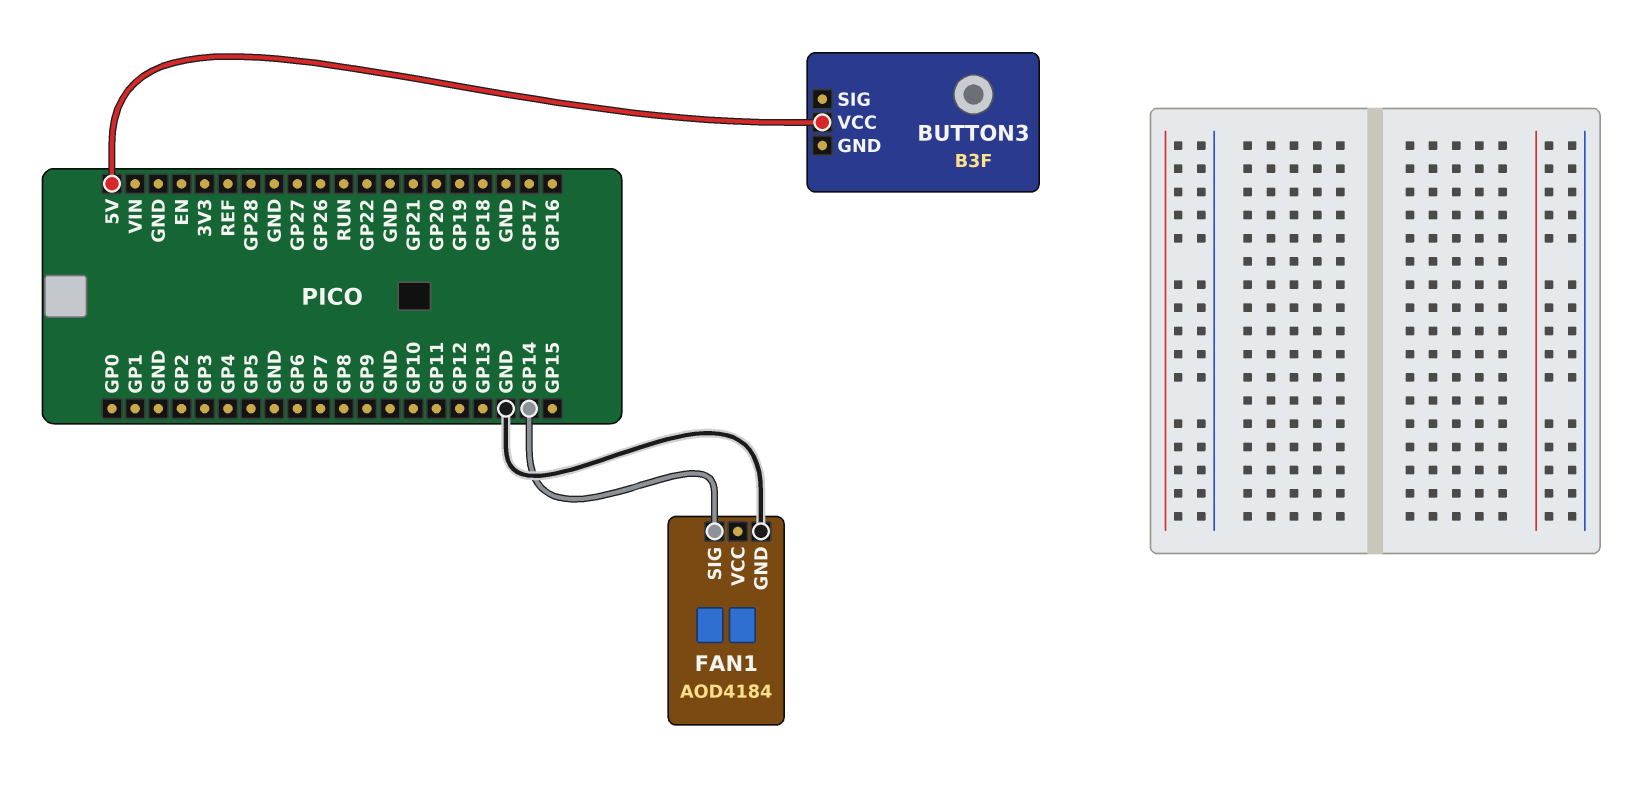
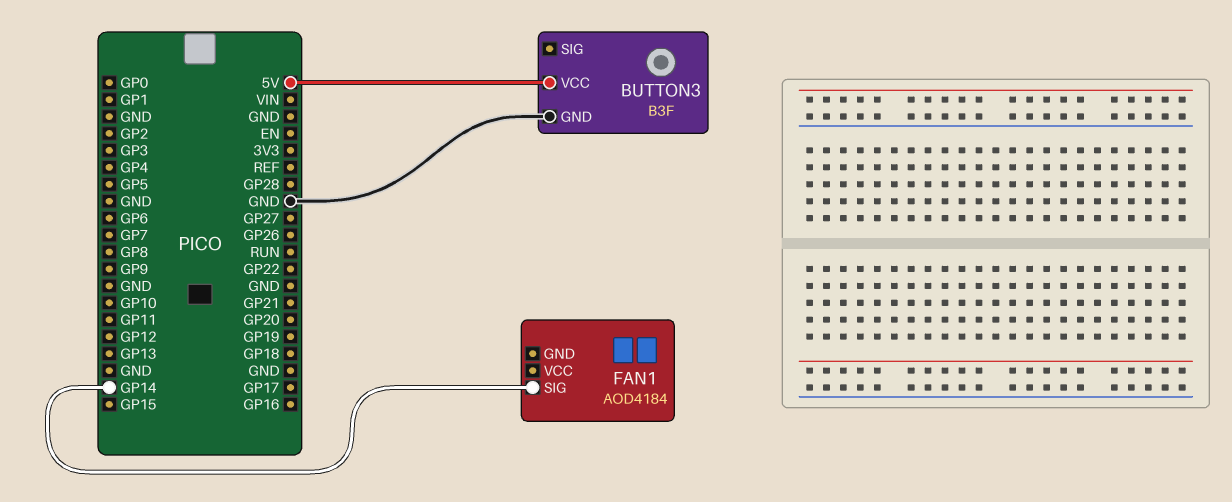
BUTTON3 pin GND: none -> GND
FAN1 pin GND: GND -> none

